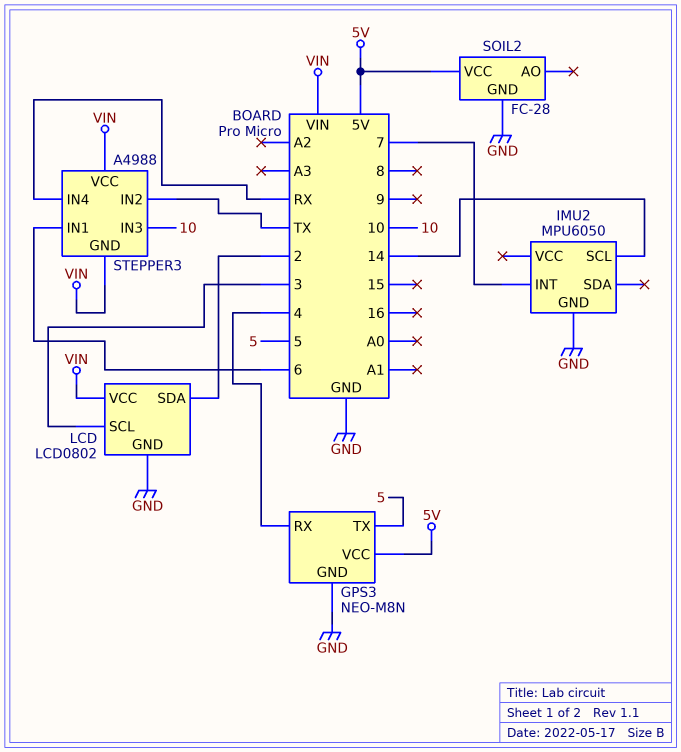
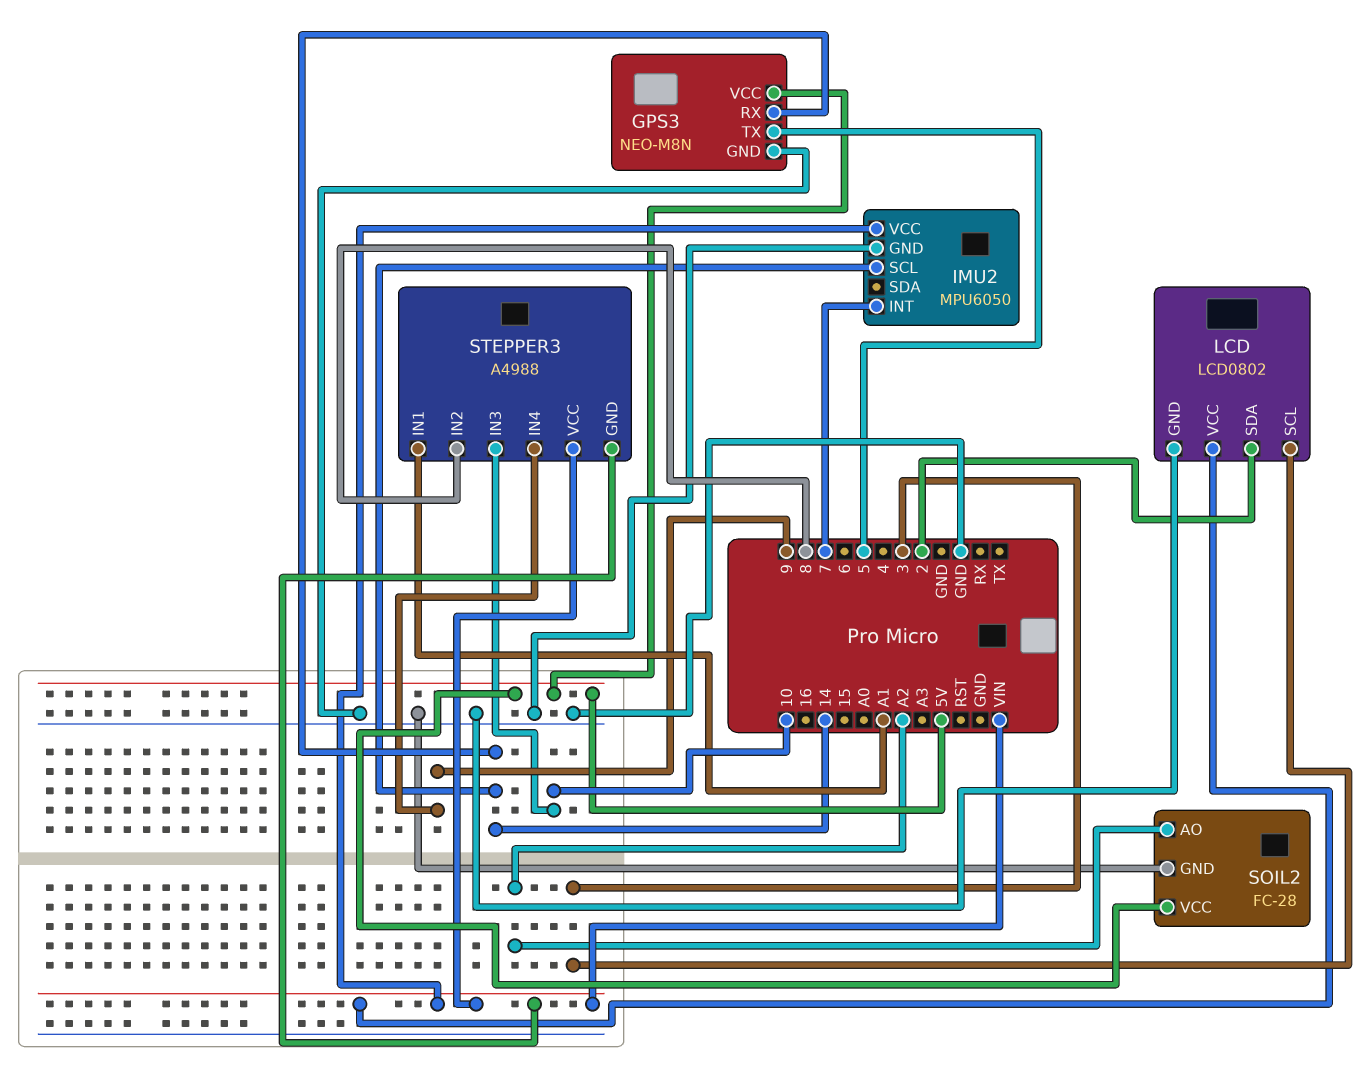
GPS3 pin RX: 4 -> 14
IMU2 pin VCC: none -> VIN
SOIL2 pin AO: none -> A2
STEPPER3 pin IN1: 6 -> A1
STEPPER3 pin IN2: TX -> 8
STEPPER3 pin IN4: RX -> 9

